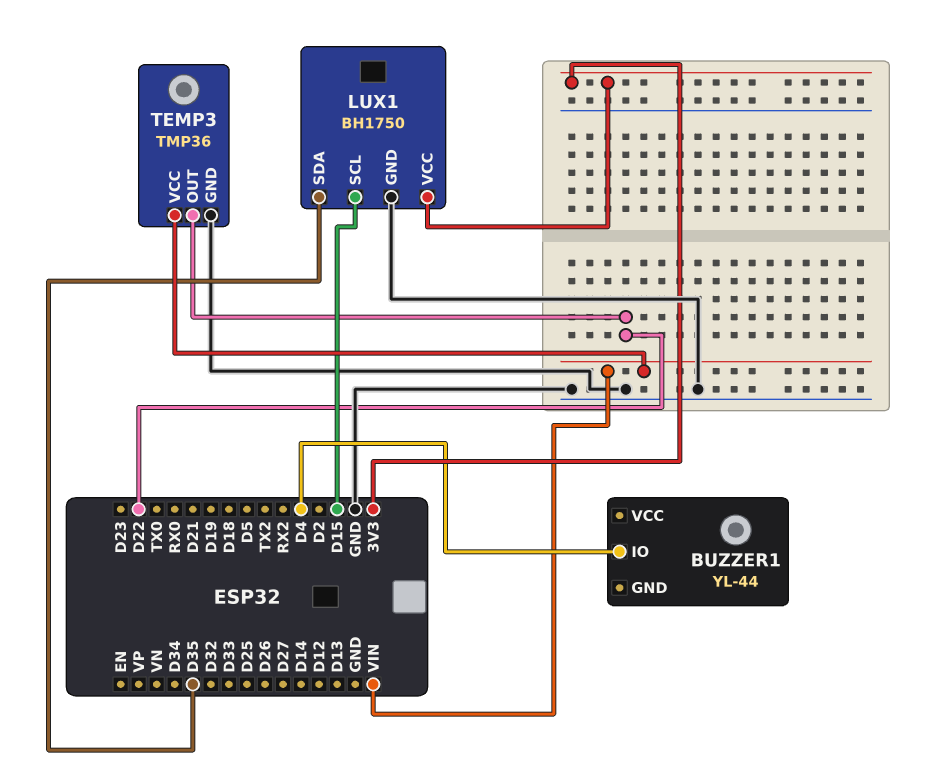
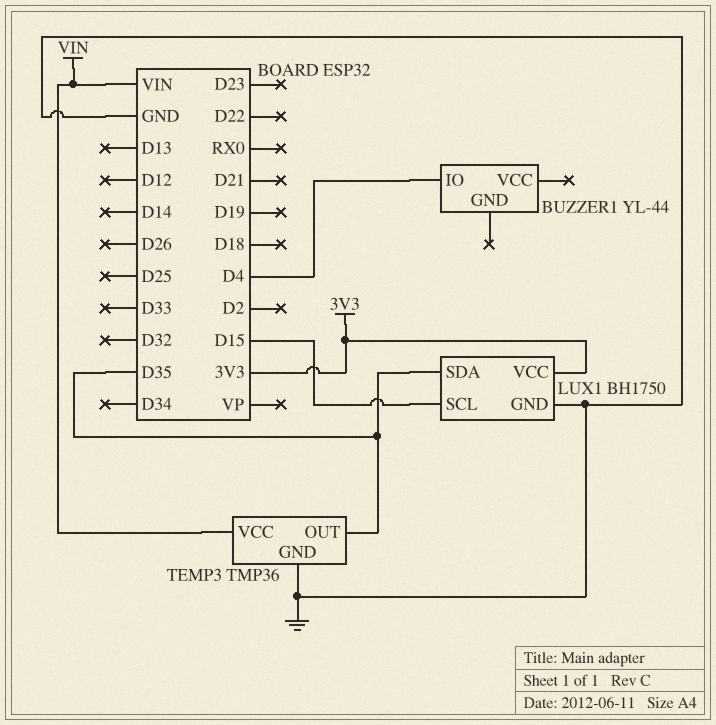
TEMP3 pin OUT: D22 -> D35

